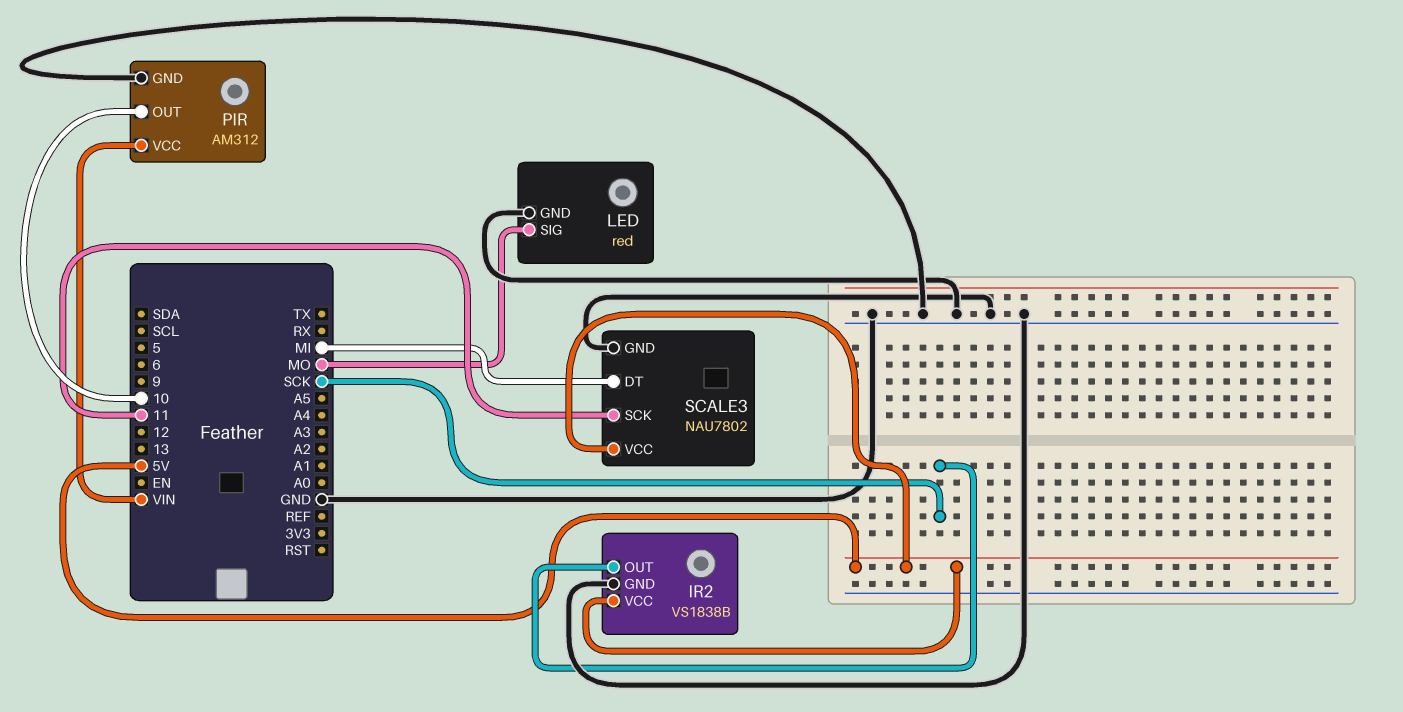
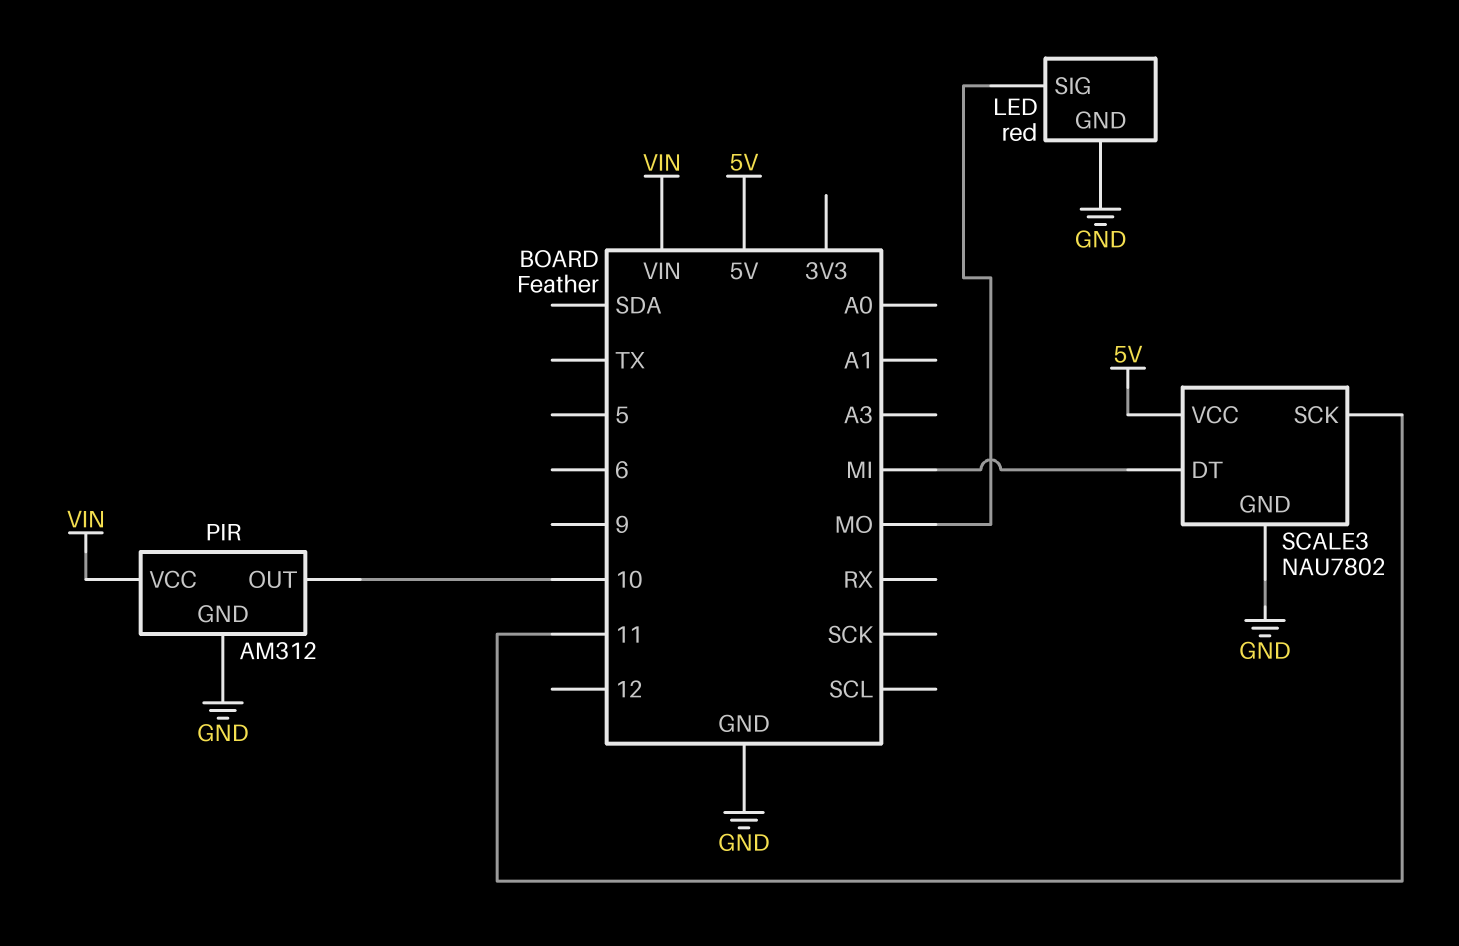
IR2: VS1838B -> none
IR2 pin GND: GND -> none
IR2 pin OUT: SCK -> none
IR2 pin VCC: 5V -> none

